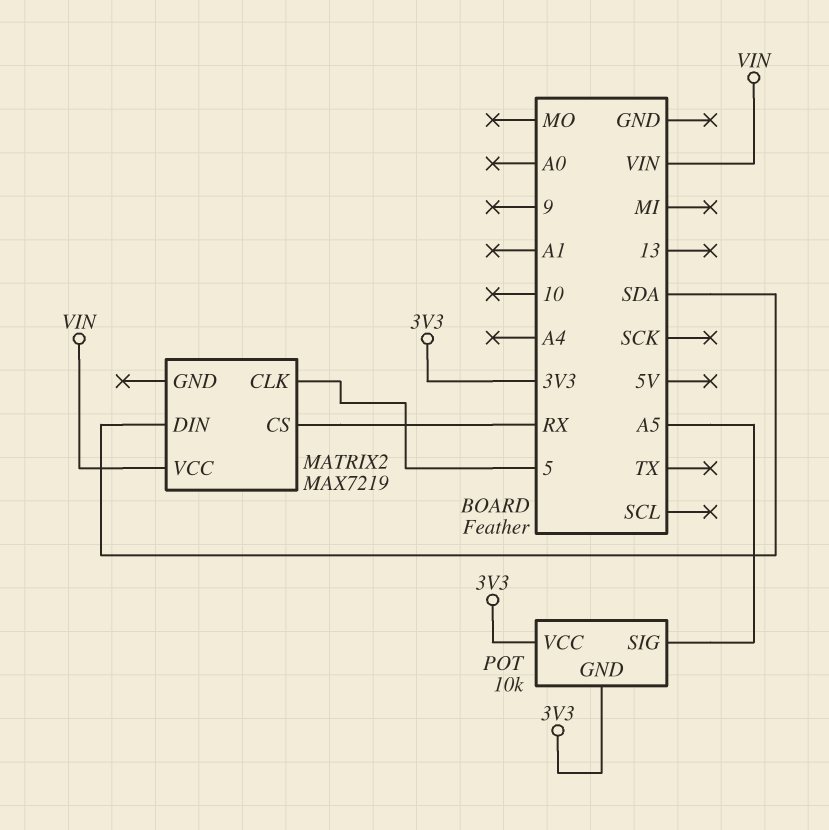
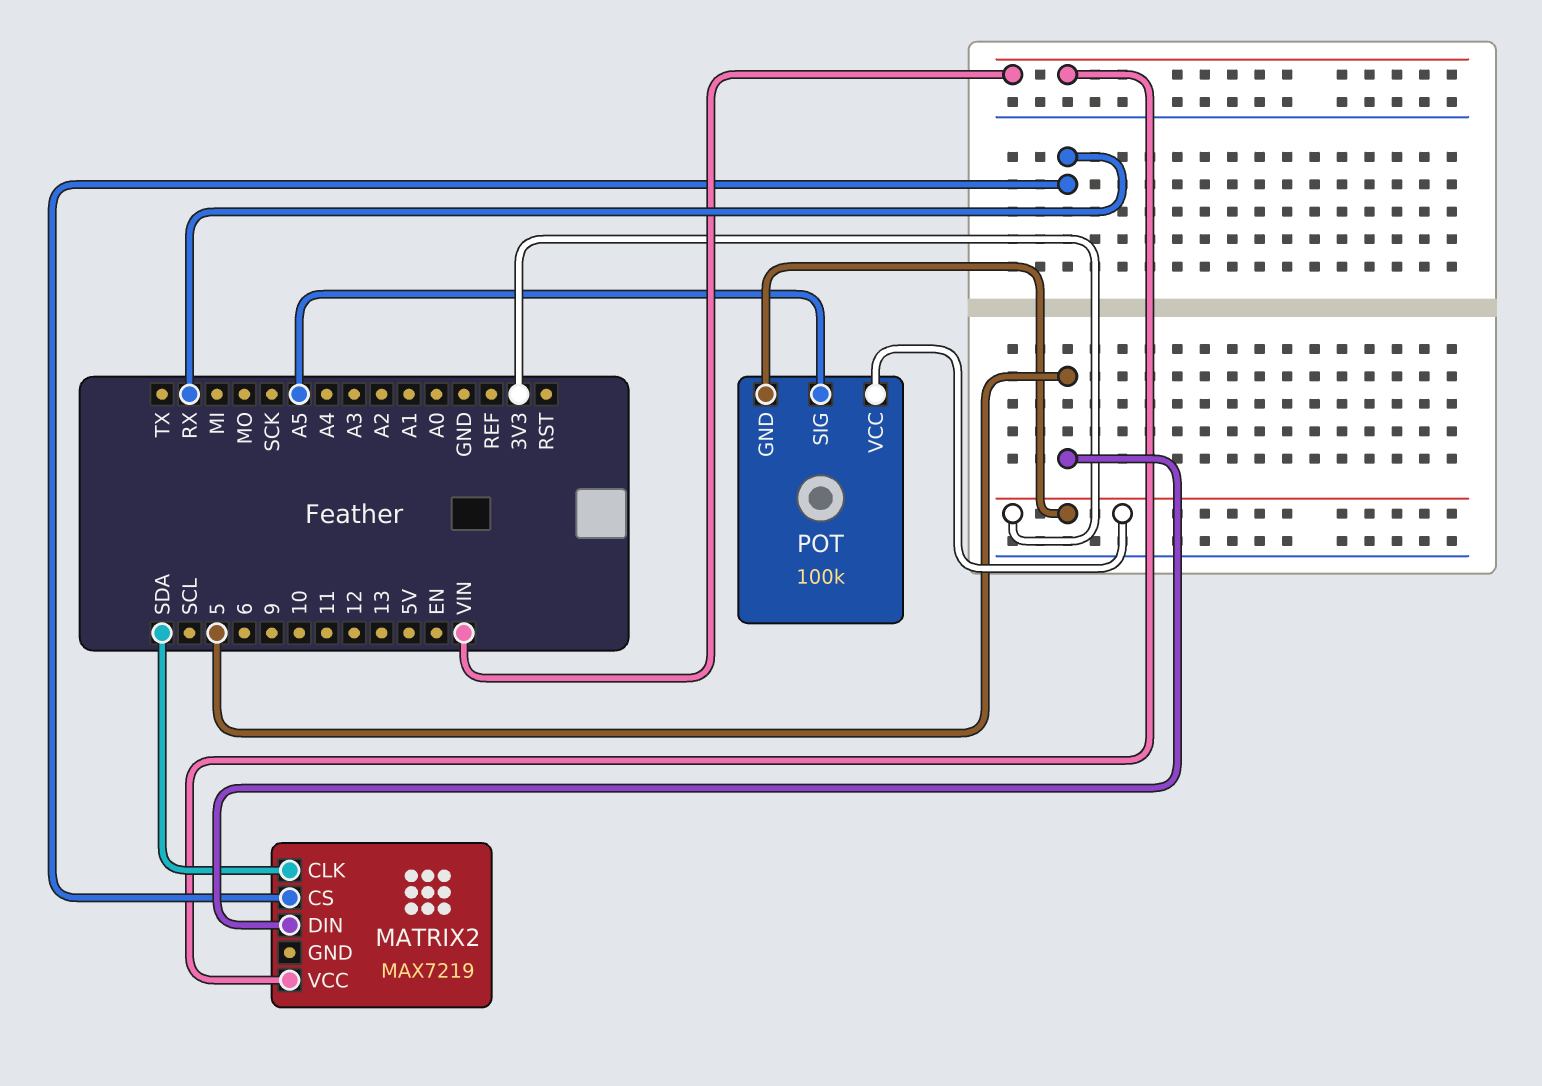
MATRIX2 pin CLK: 5 -> SDA
MATRIX2 pin DIN: SDA -> 5
POT: 10k -> 100k

